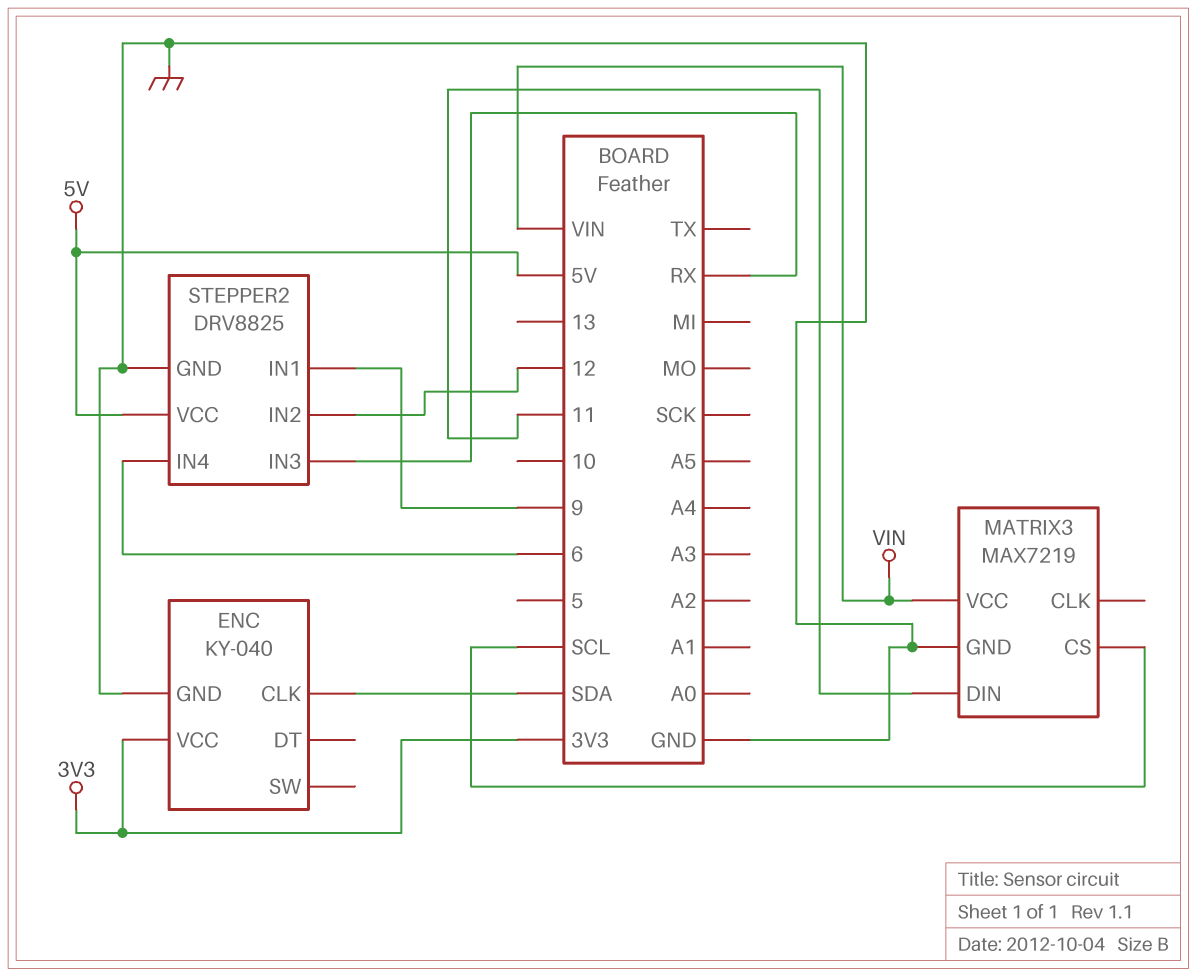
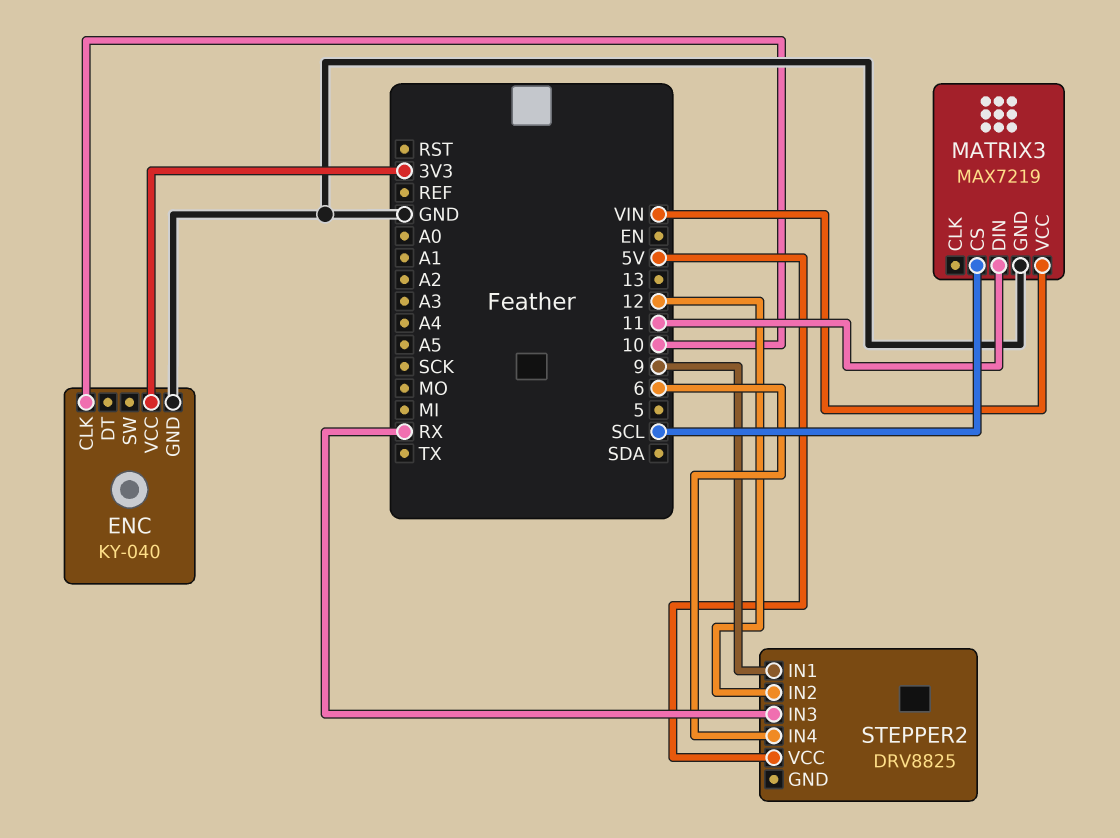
ENC pin CLK: SDA -> 10
STEPPER2 pin GND: GND -> none

